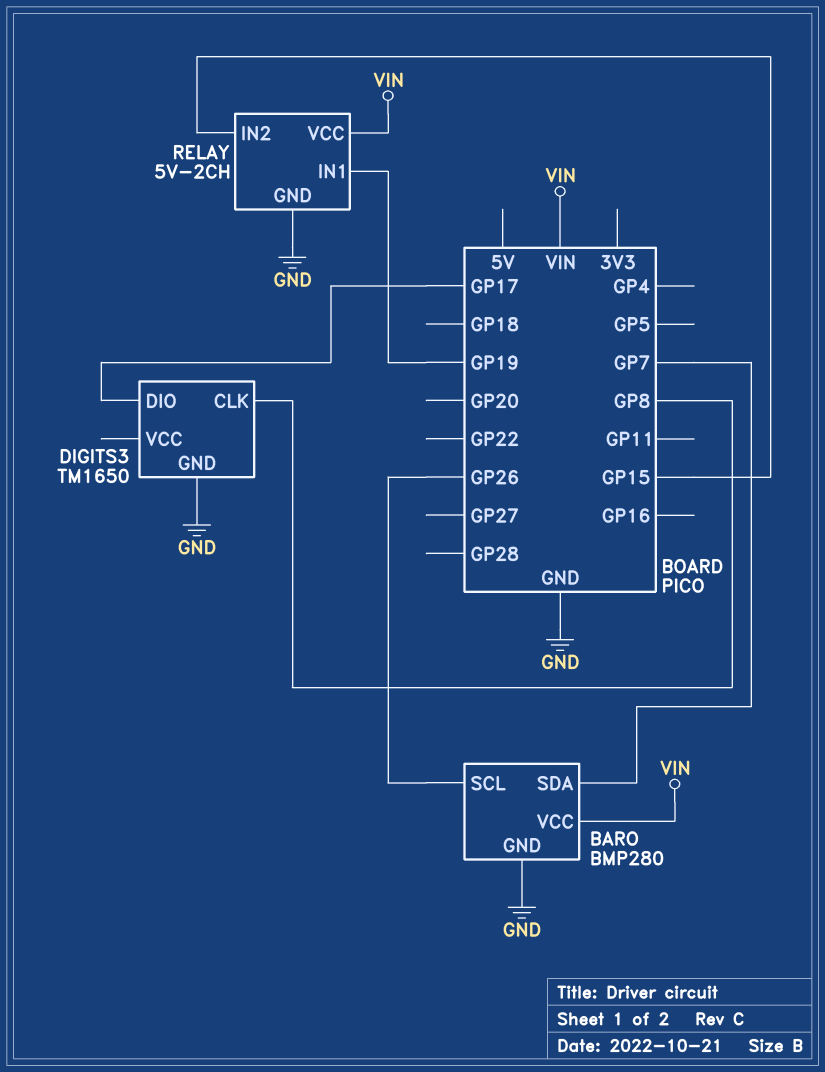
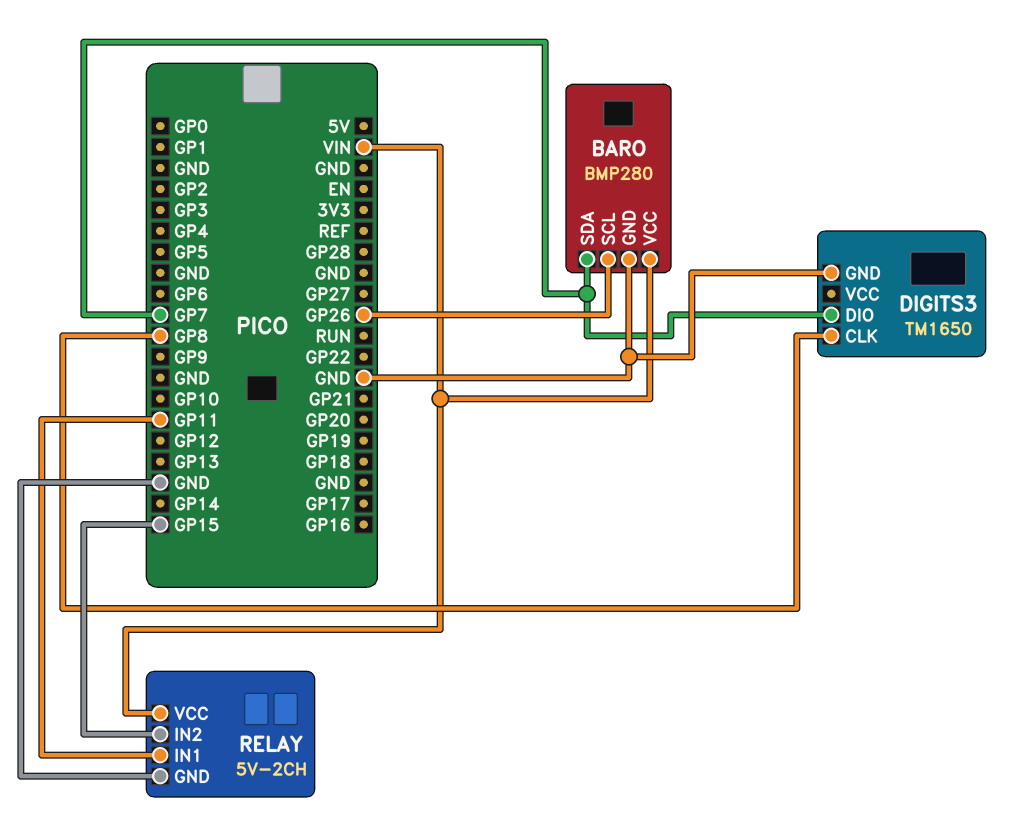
DIGITS3 pin DIO: GP17 -> GP7
RELAY pin IN1: GP19 -> GP11

